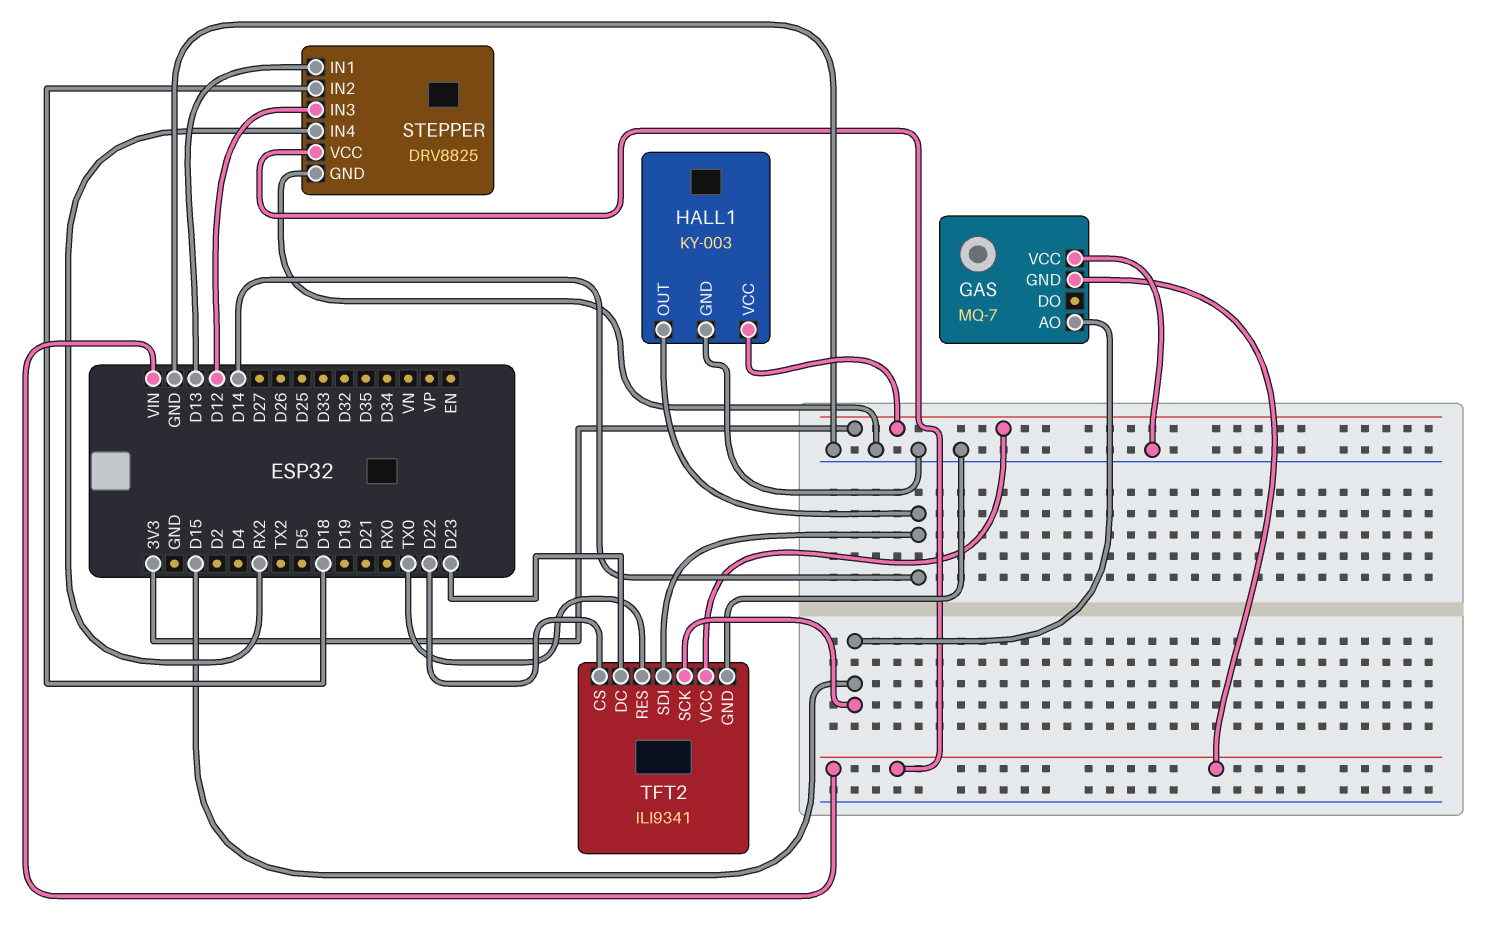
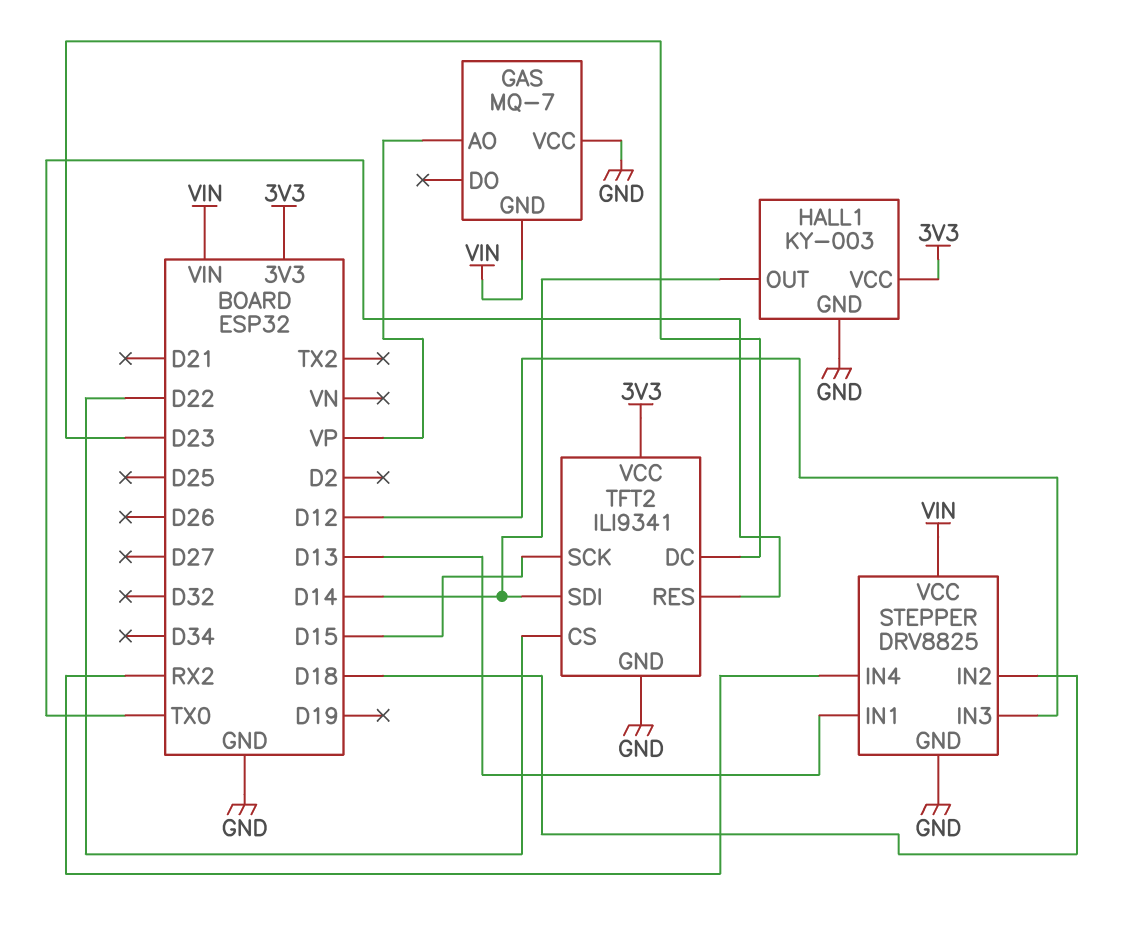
GAS pin AO: D15 -> VP

